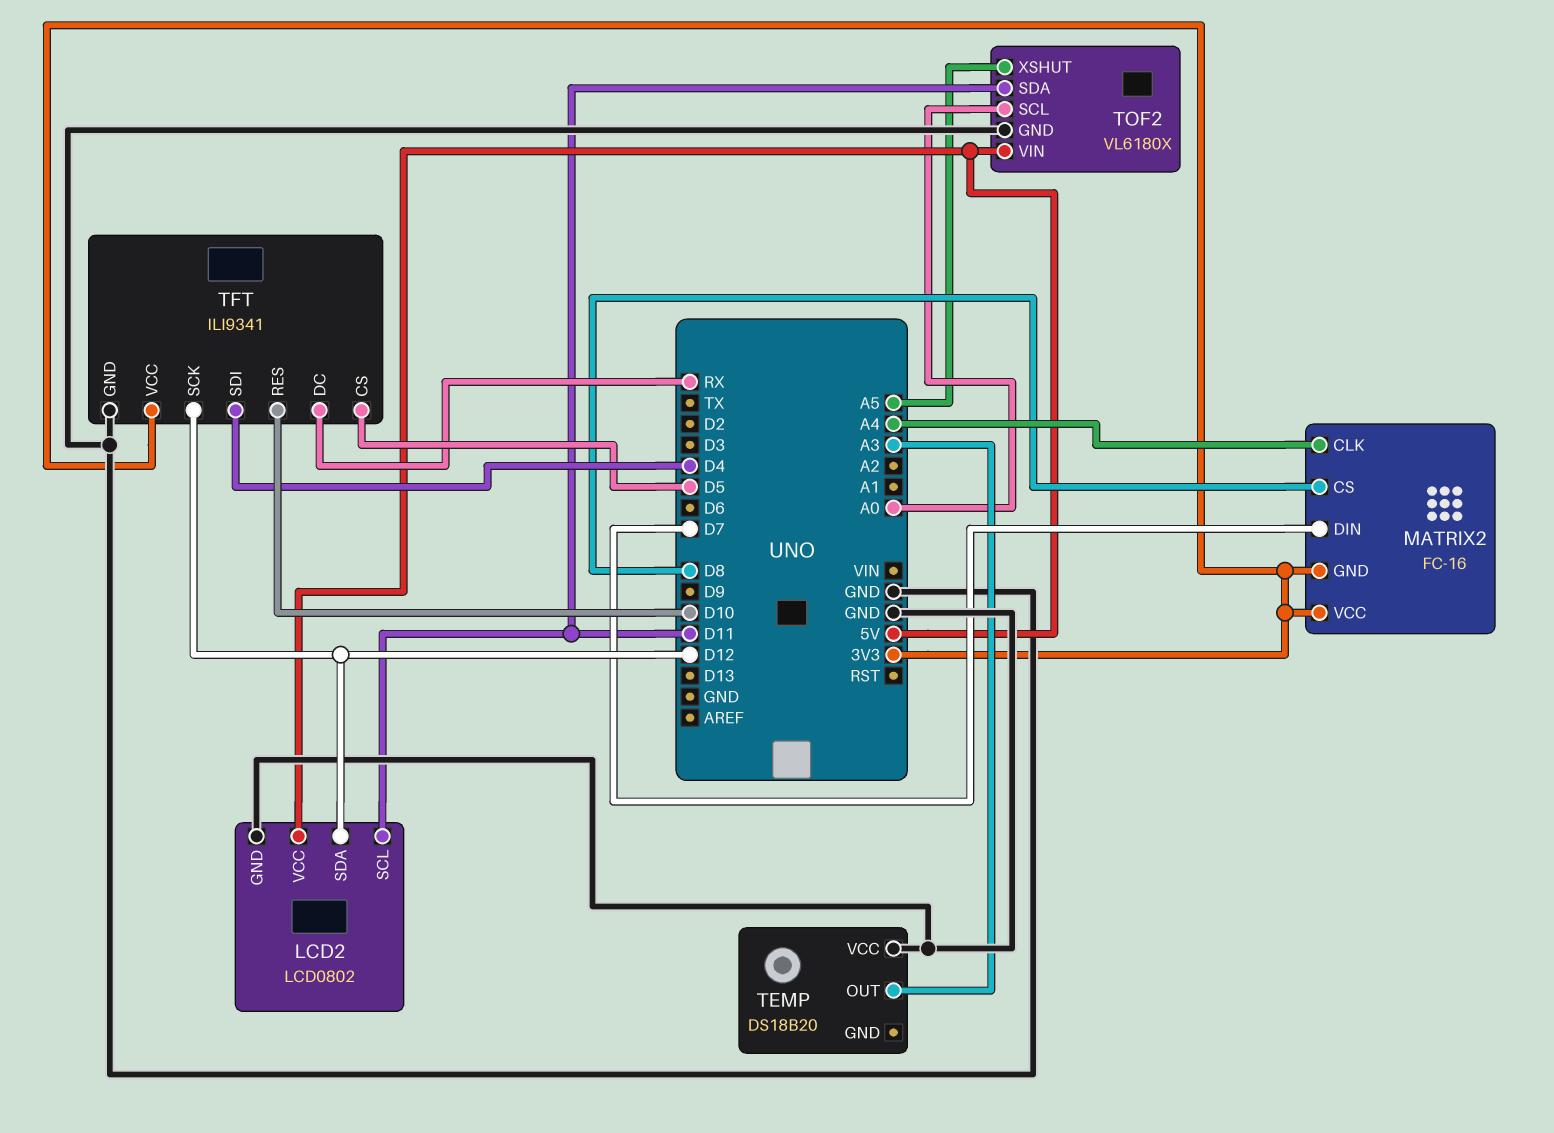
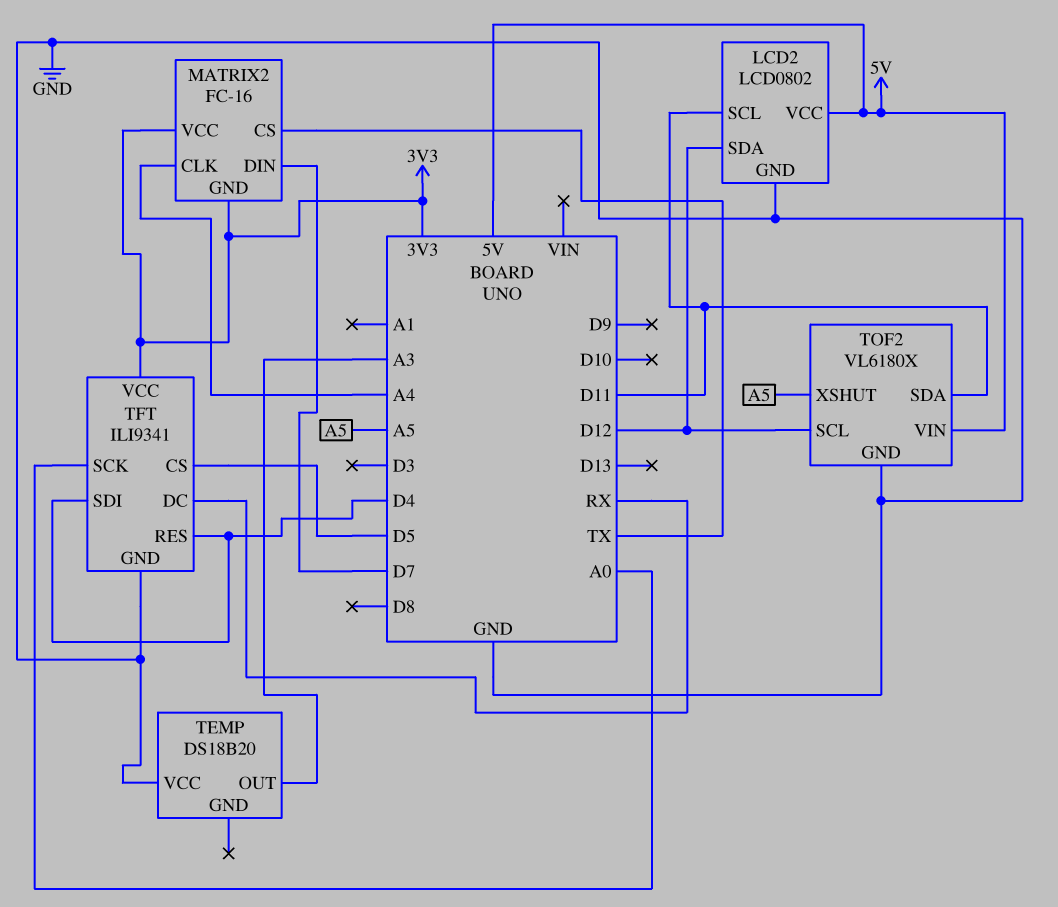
MATRIX2 pin CS: D8 -> TX
TFT pin RES: D10 -> D4
TFT pin SCK: D12 -> A0
TOF2 pin SCL: A0 -> D12

